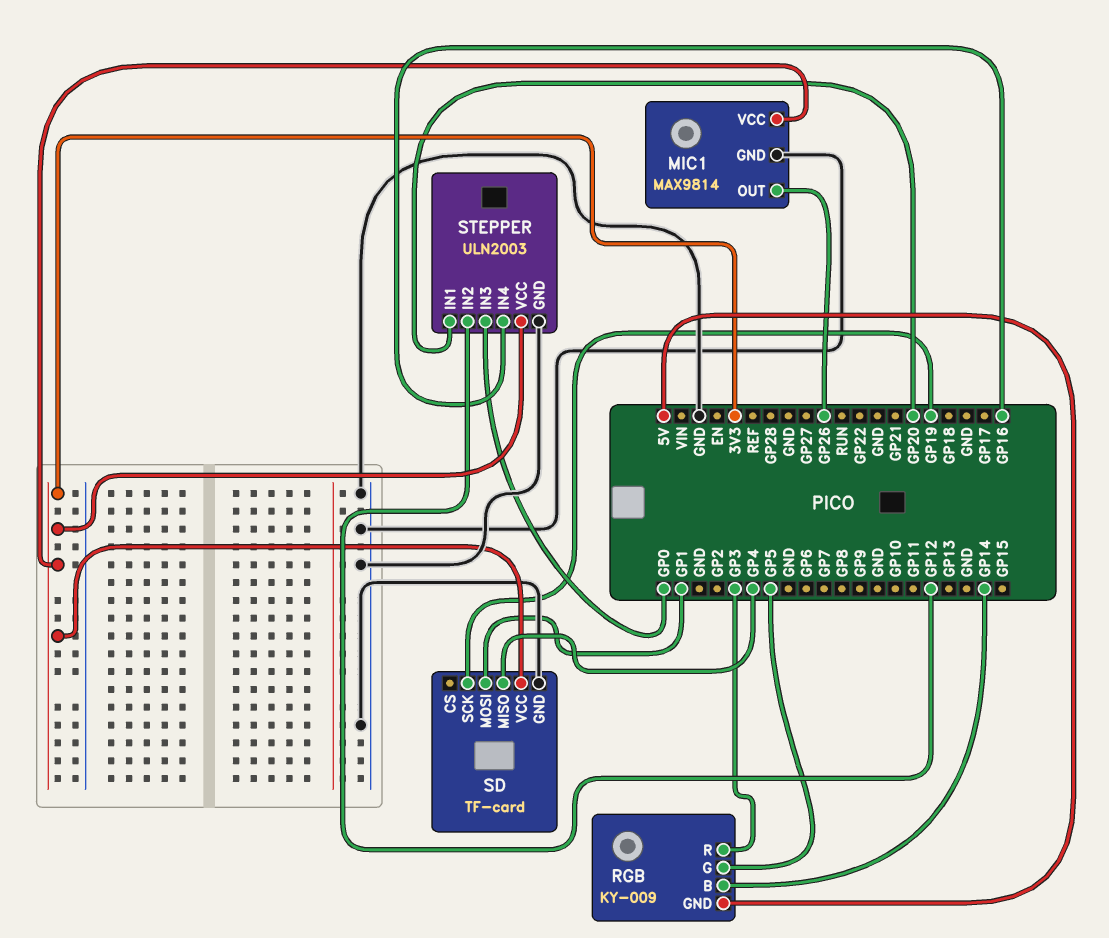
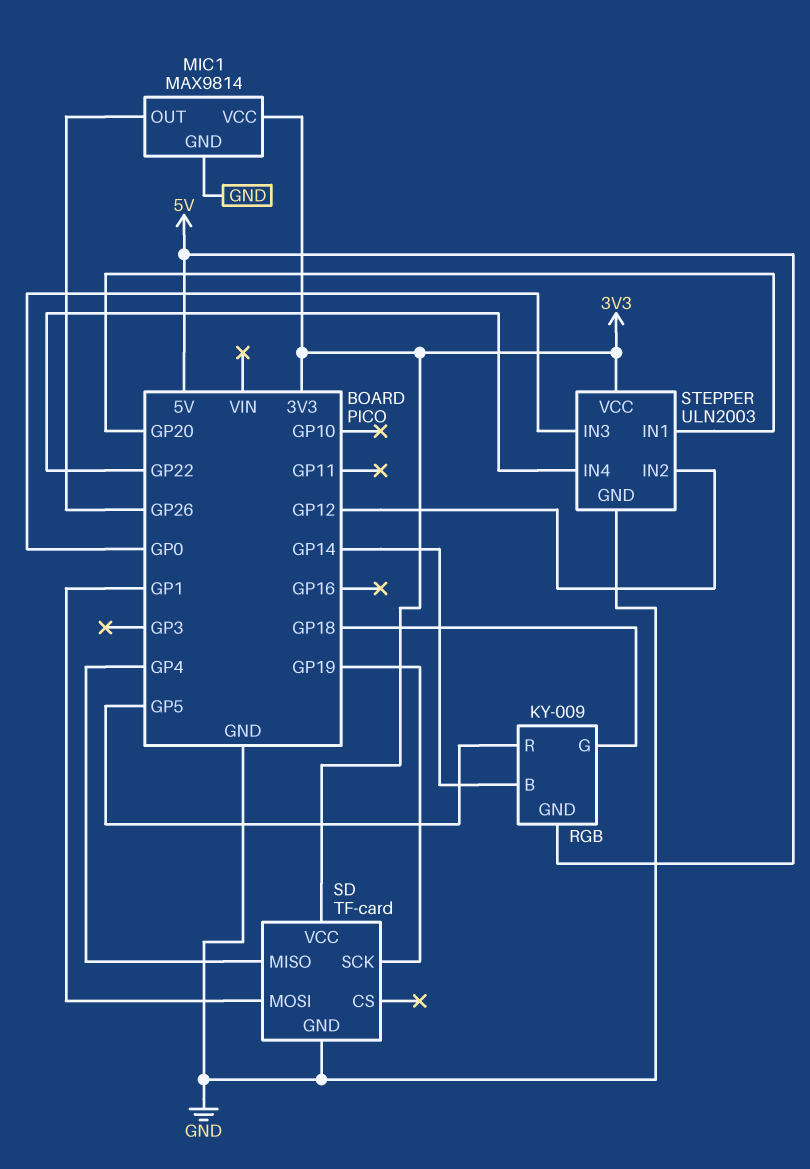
RGB pin G: GP5 -> GP18
RGB pin R: GP3 -> GP5
STEPPER pin IN4: GP16 -> GP22

